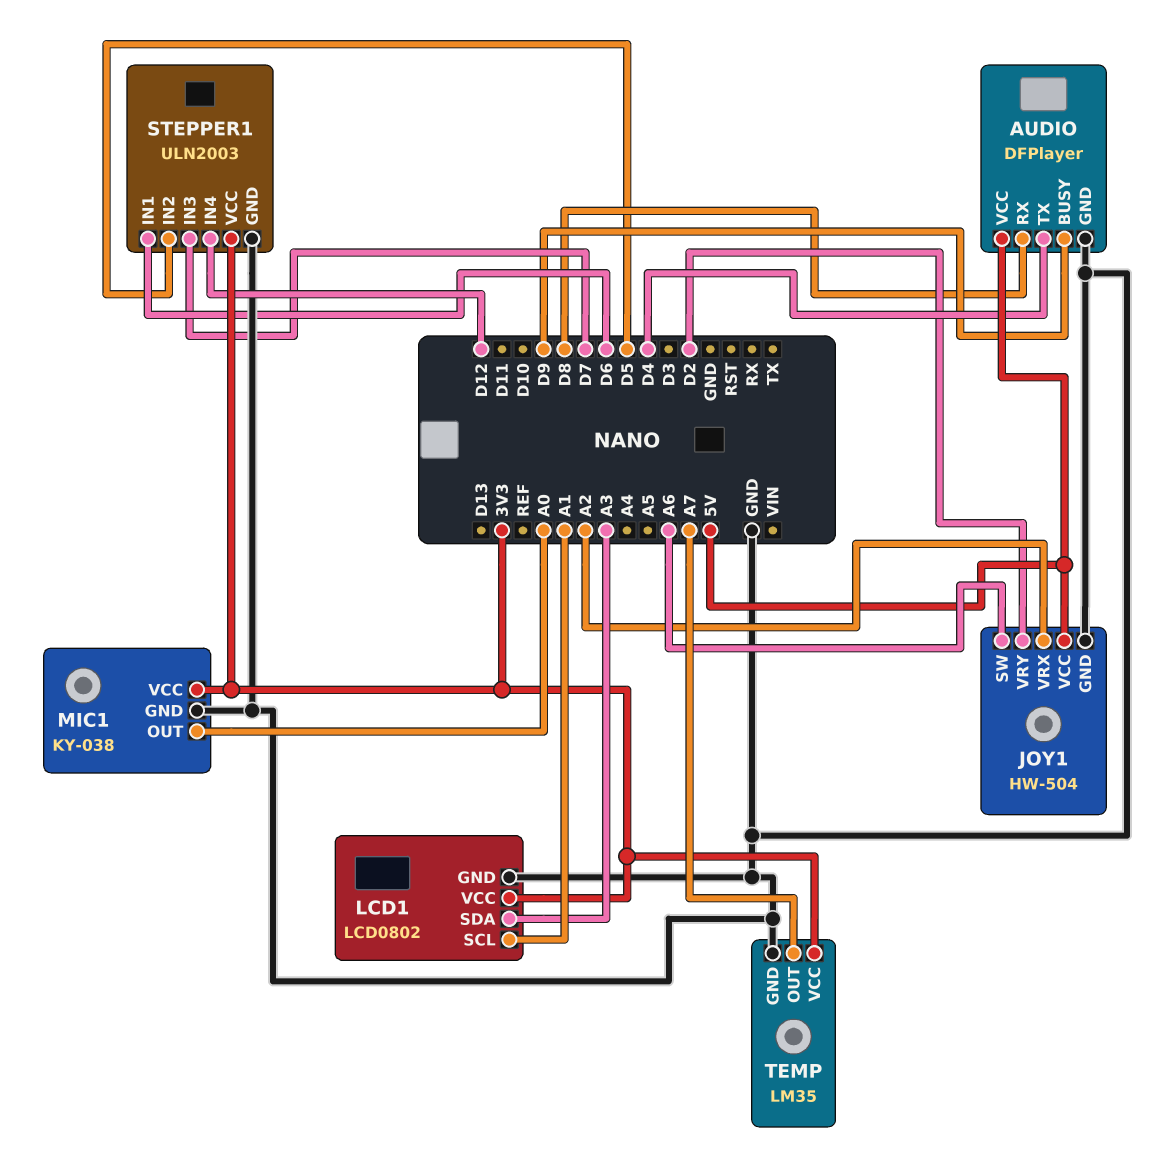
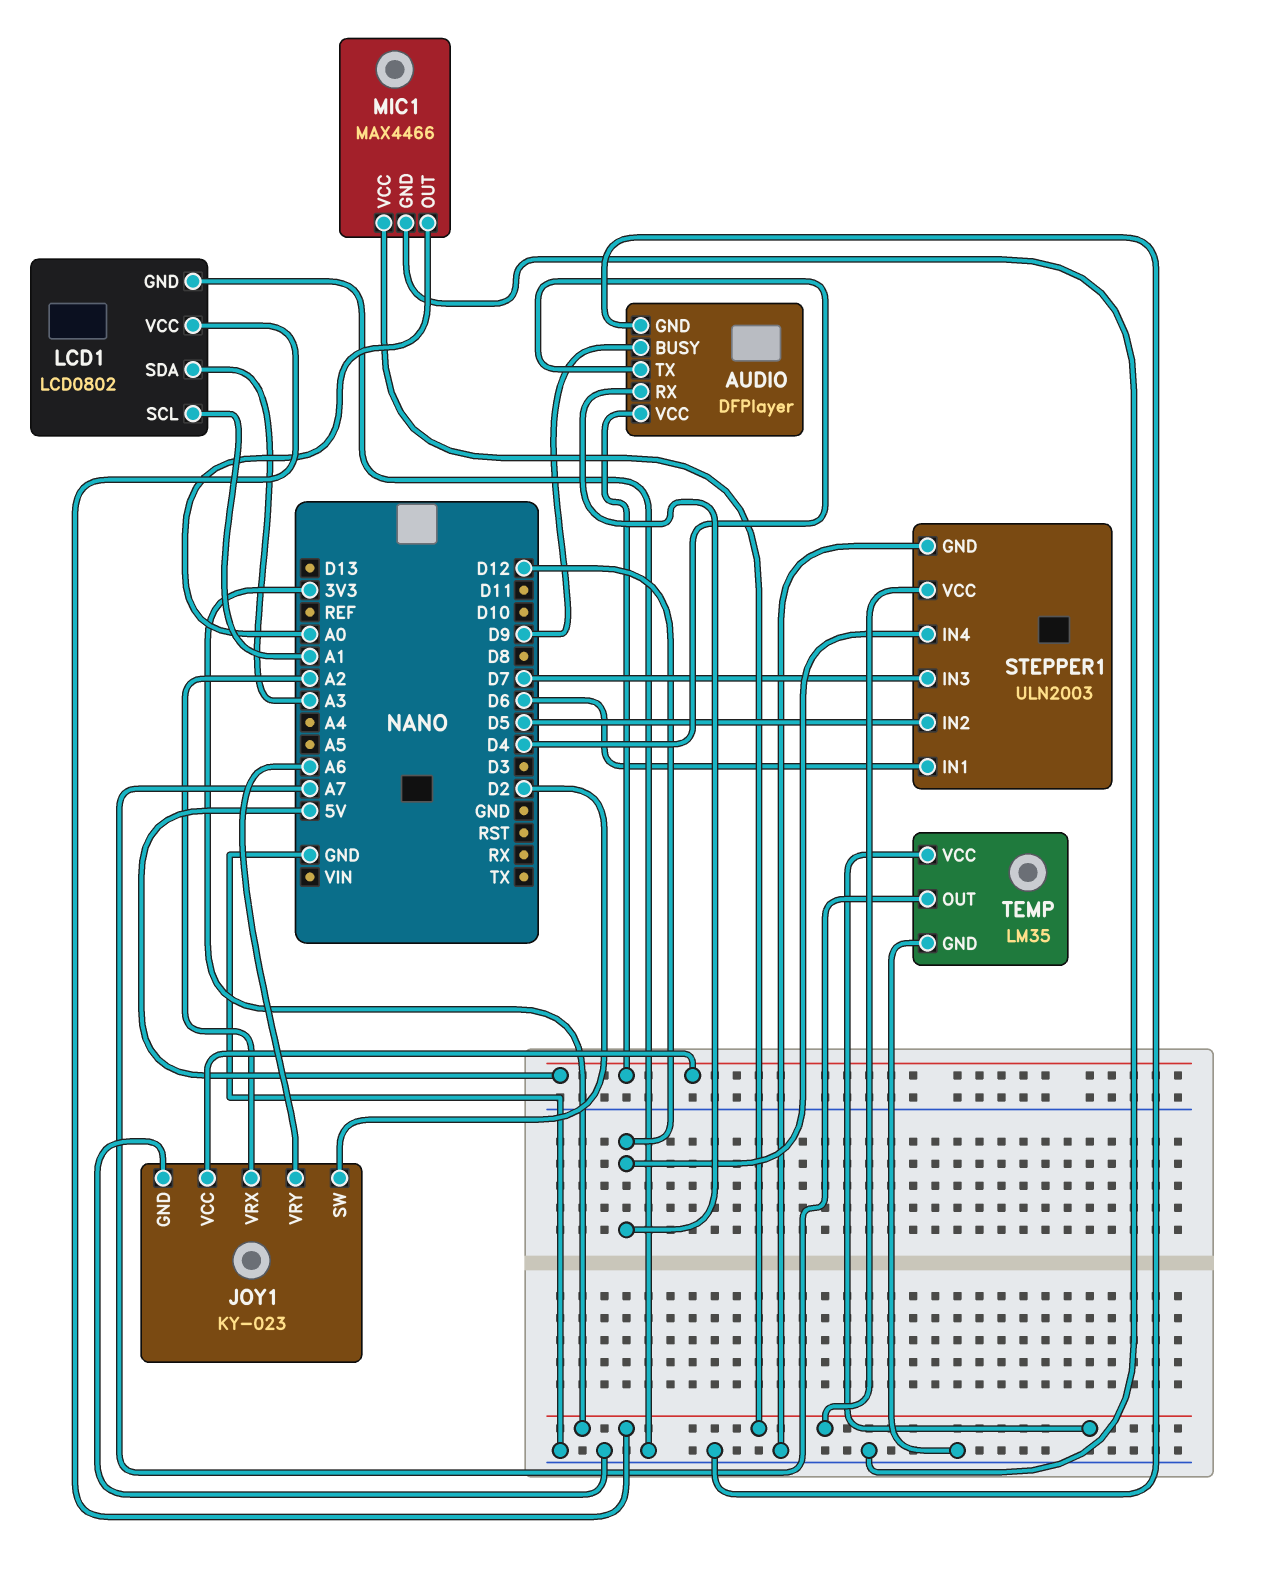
AUDIO pin RX: D8 -> D12
JOY1: HW-504 -> KY-023
JOY1 pin SW: A6 -> D2
JOY1 pin VRY: D2 -> A6
MIC1: KY-038 -> MAX4466

